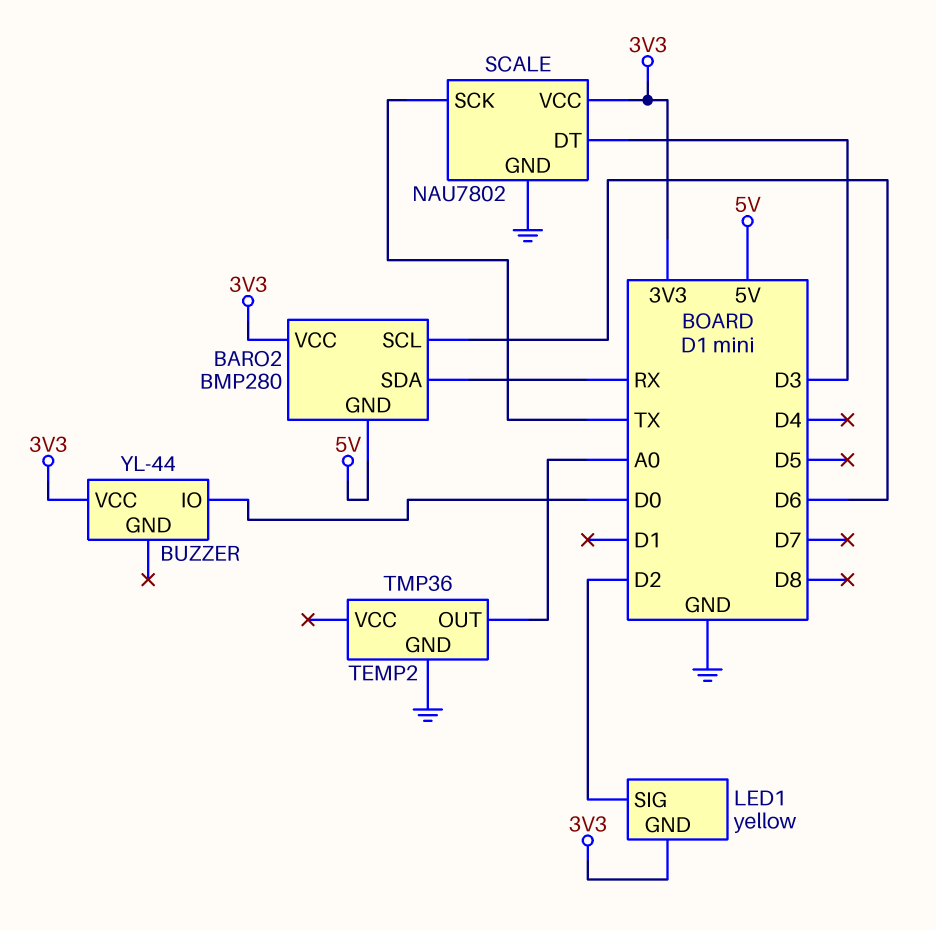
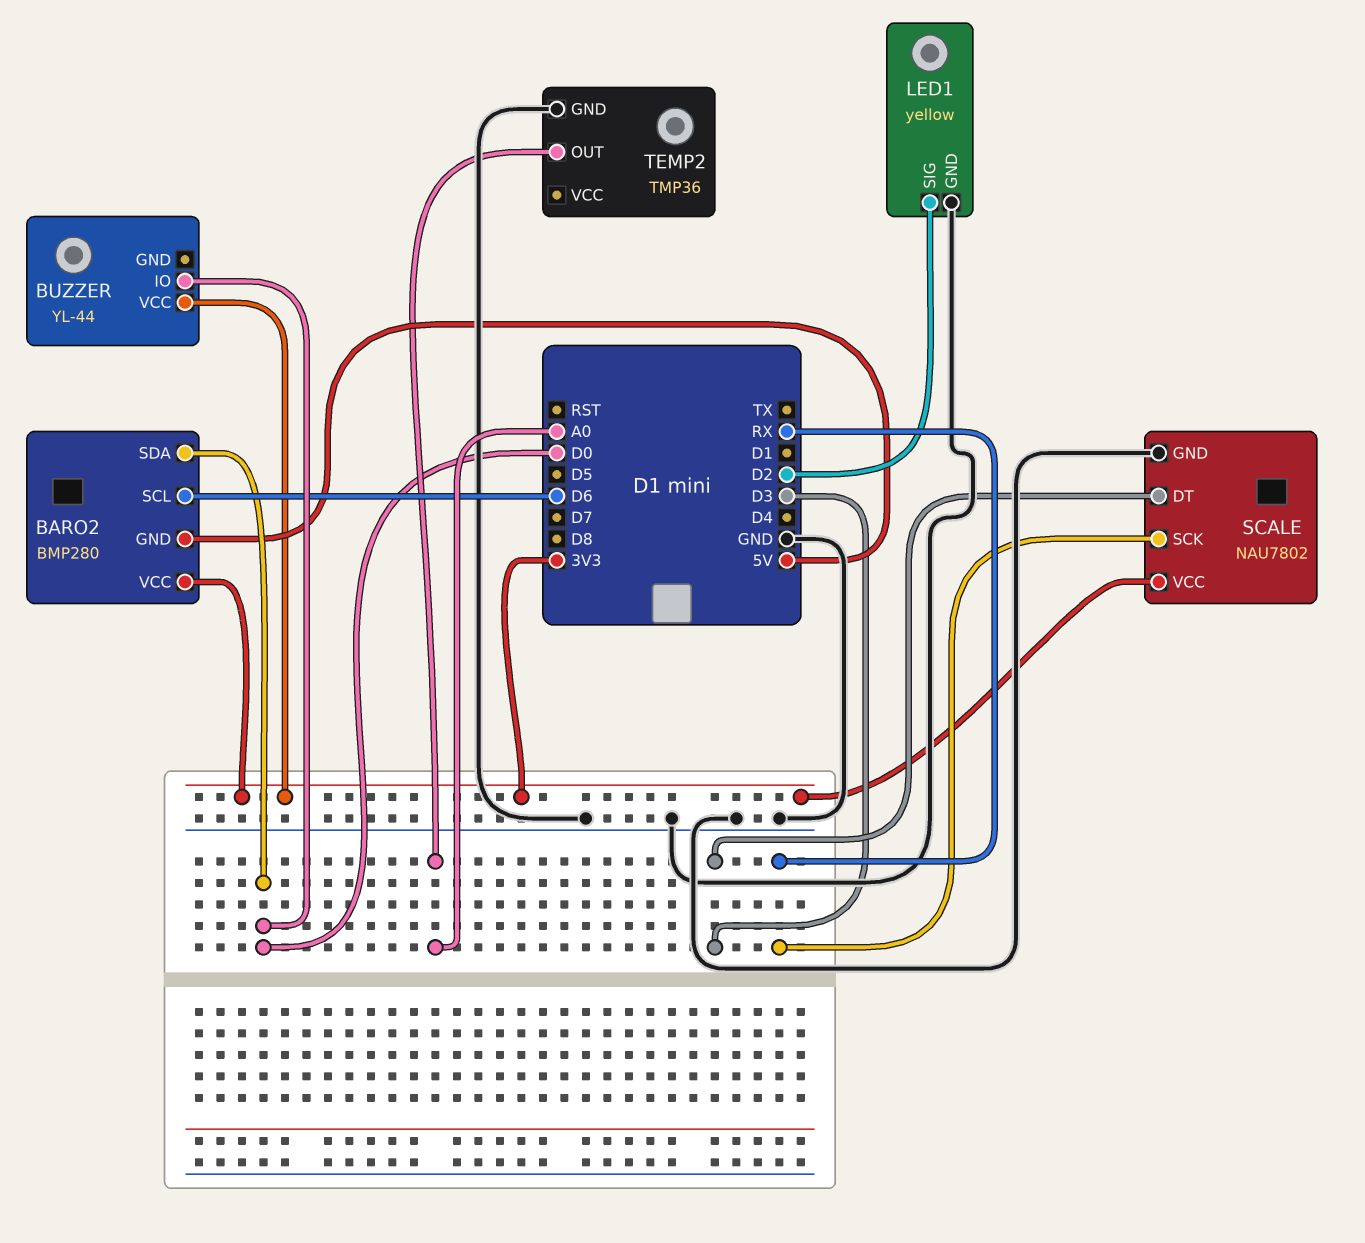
BARO2 pin SDA: RX -> D0
LED1 pin GND: 3V3 -> GND
SCALE pin SCK: TX -> RX

